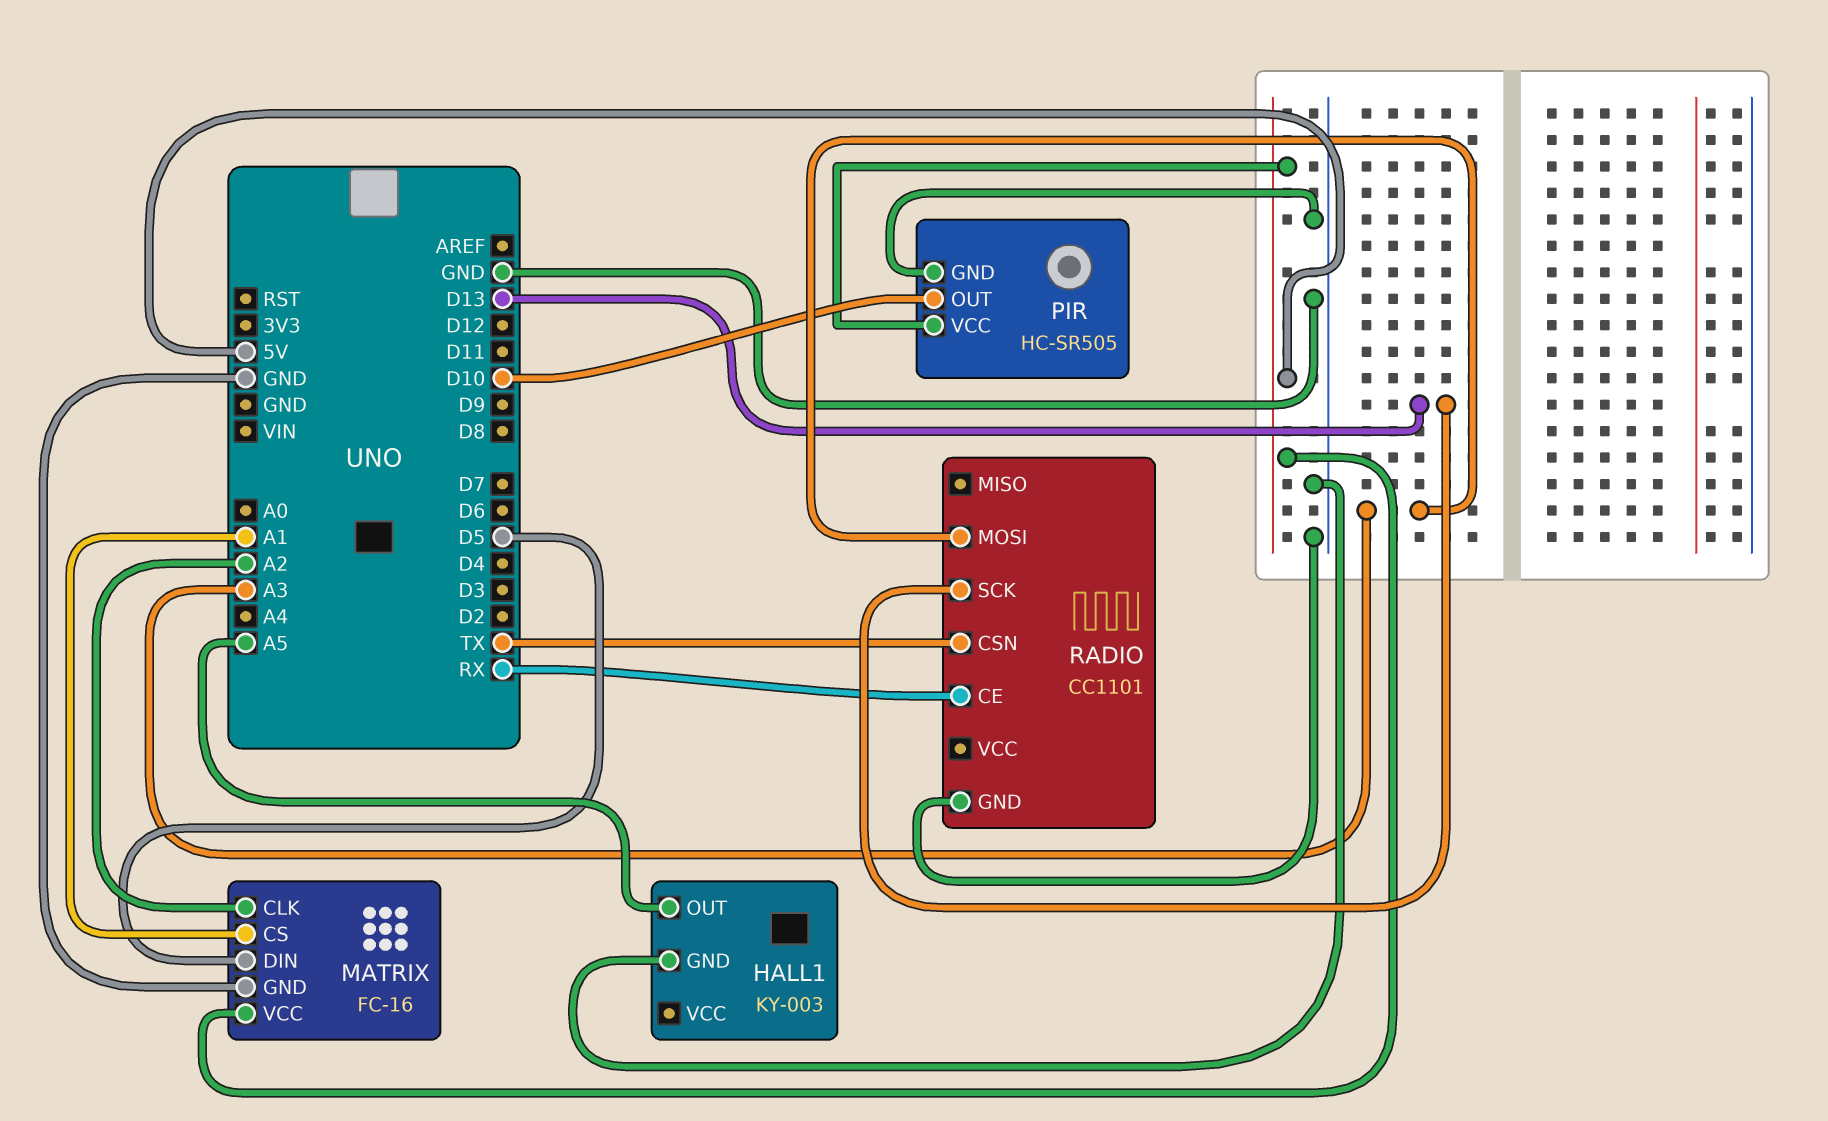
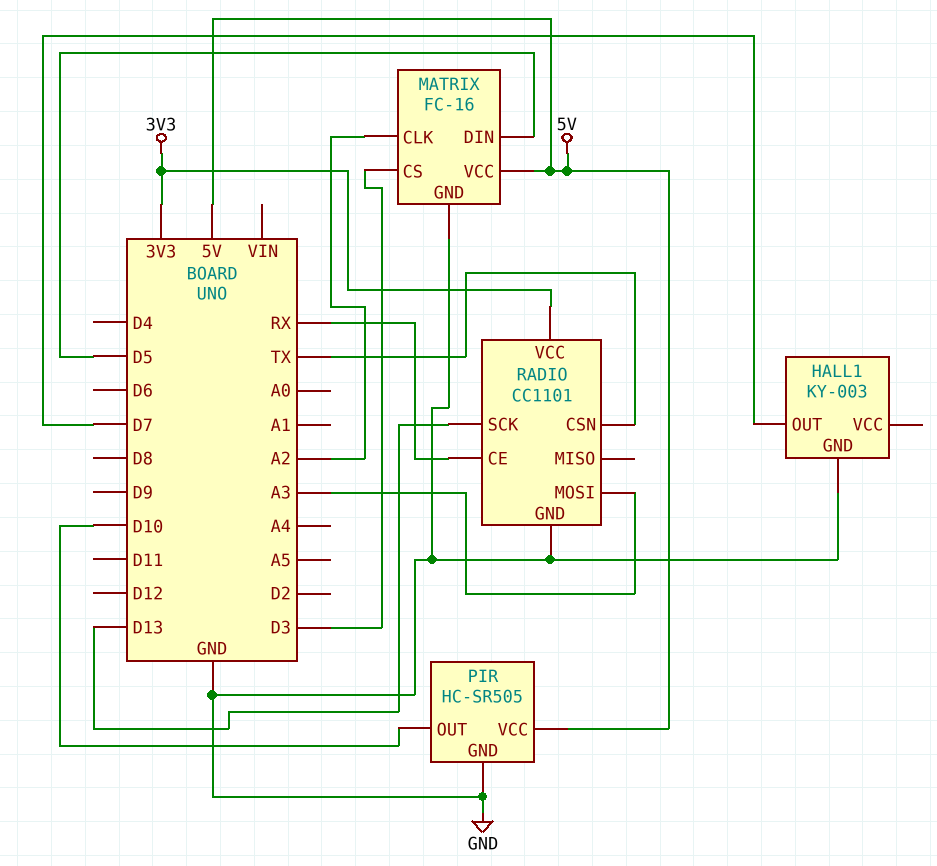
HALL1 pin OUT: A5 -> D7
MATRIX pin CS: A1 -> D3
RADIO pin VCC: none -> 3V3

